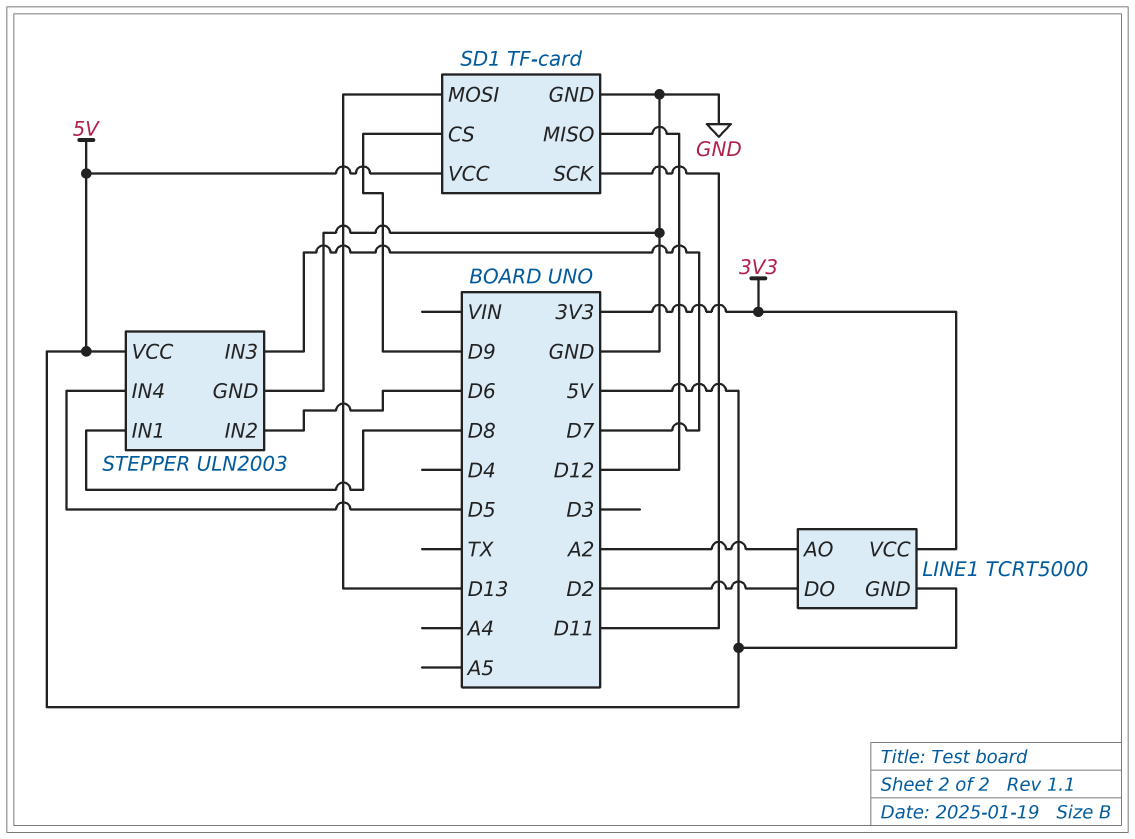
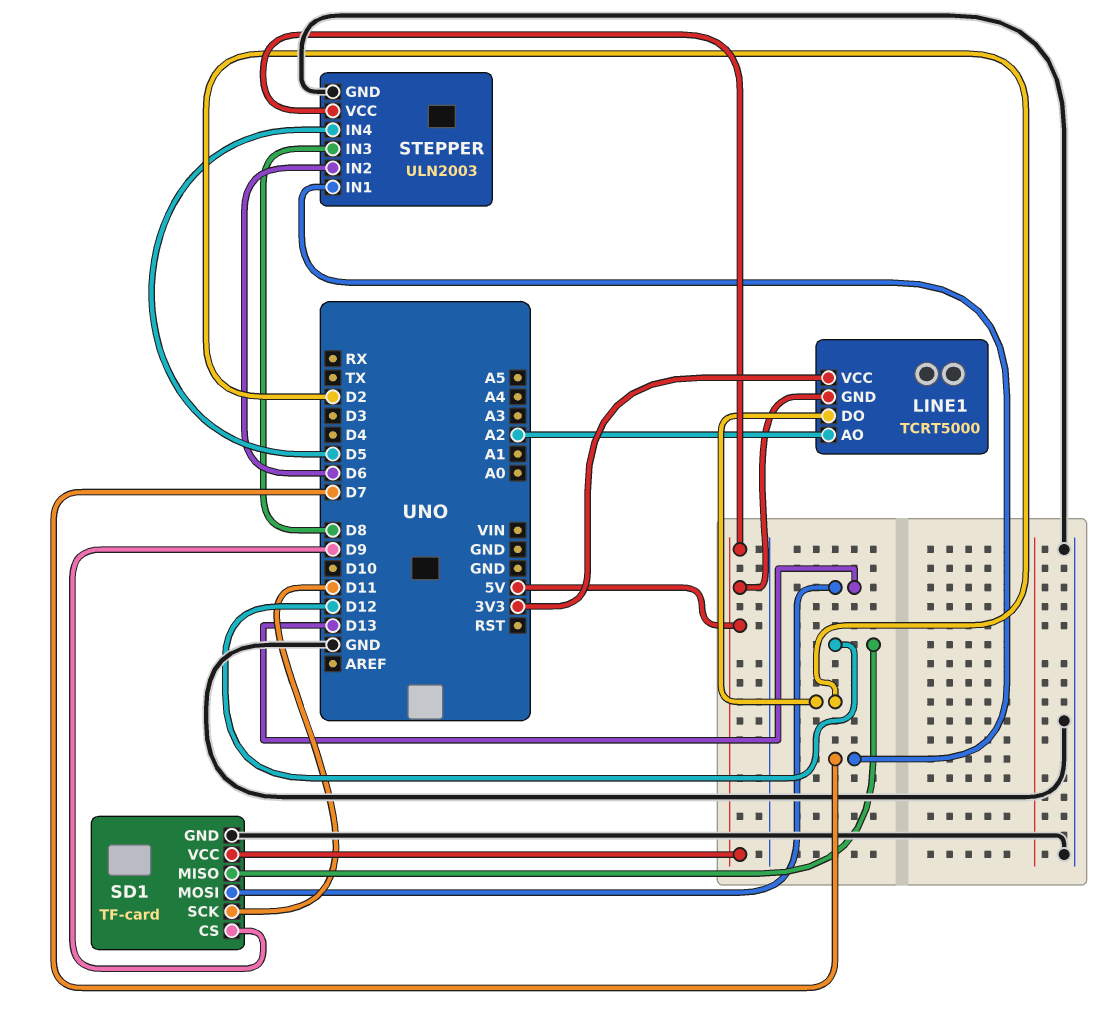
STEPPER pin IN1: D8 -> D7
STEPPER pin IN3: D7 -> D8

